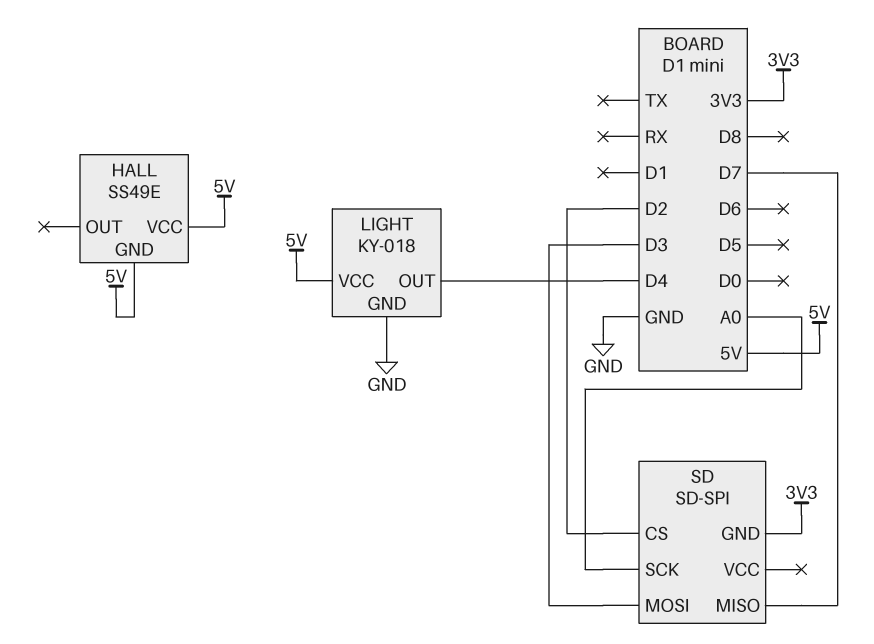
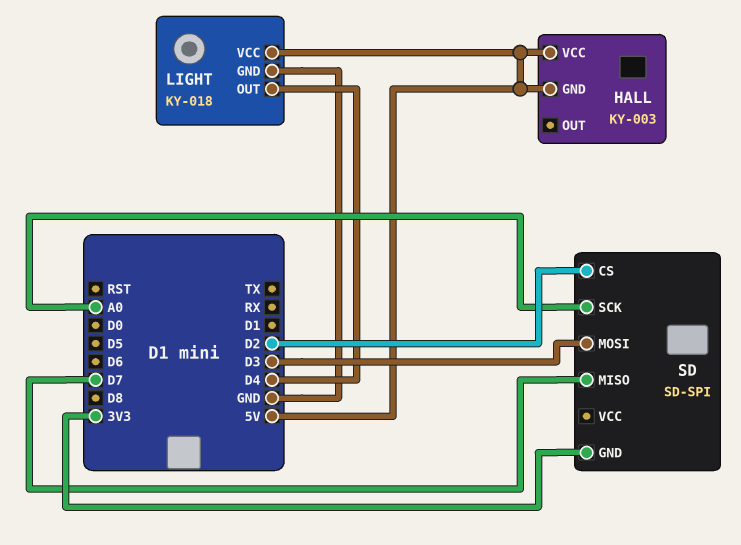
HALL: SS49E -> KY-003

